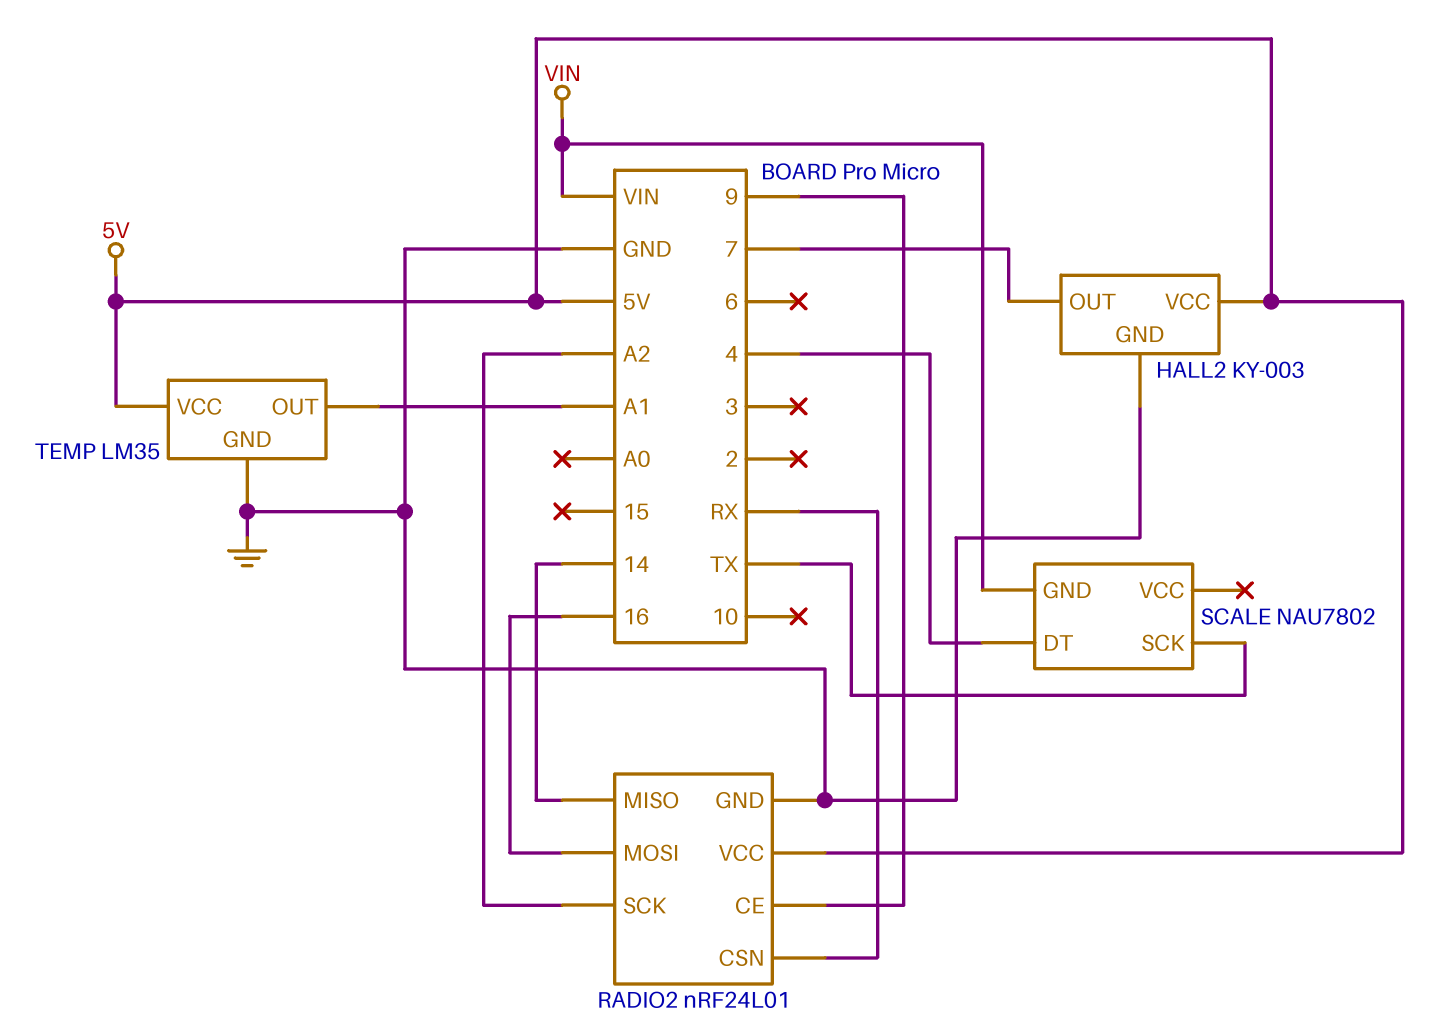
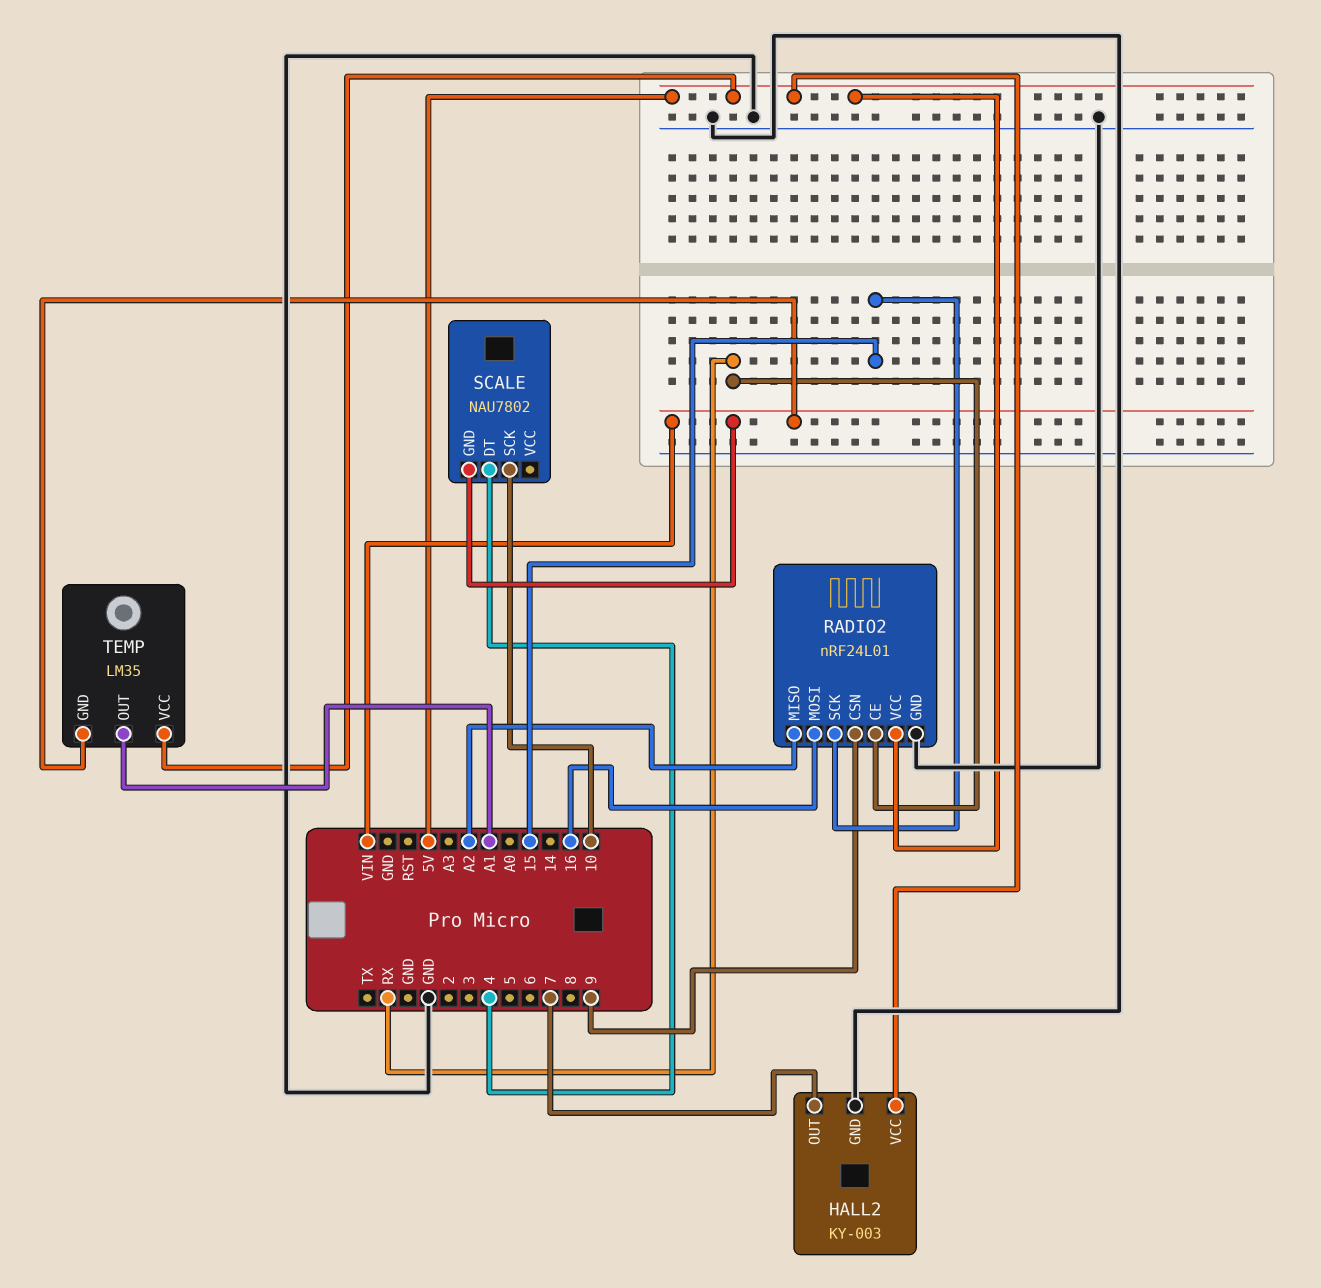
RADIO2 pin CE: 9 -> RX
RADIO2 pin CSN: RX -> 9
RADIO2 pin MISO: 14 -> A2
RADIO2 pin SCK: A2 -> 15
SCALE pin SCK: TX -> 10
TEMP pin GND: GND -> VIN

